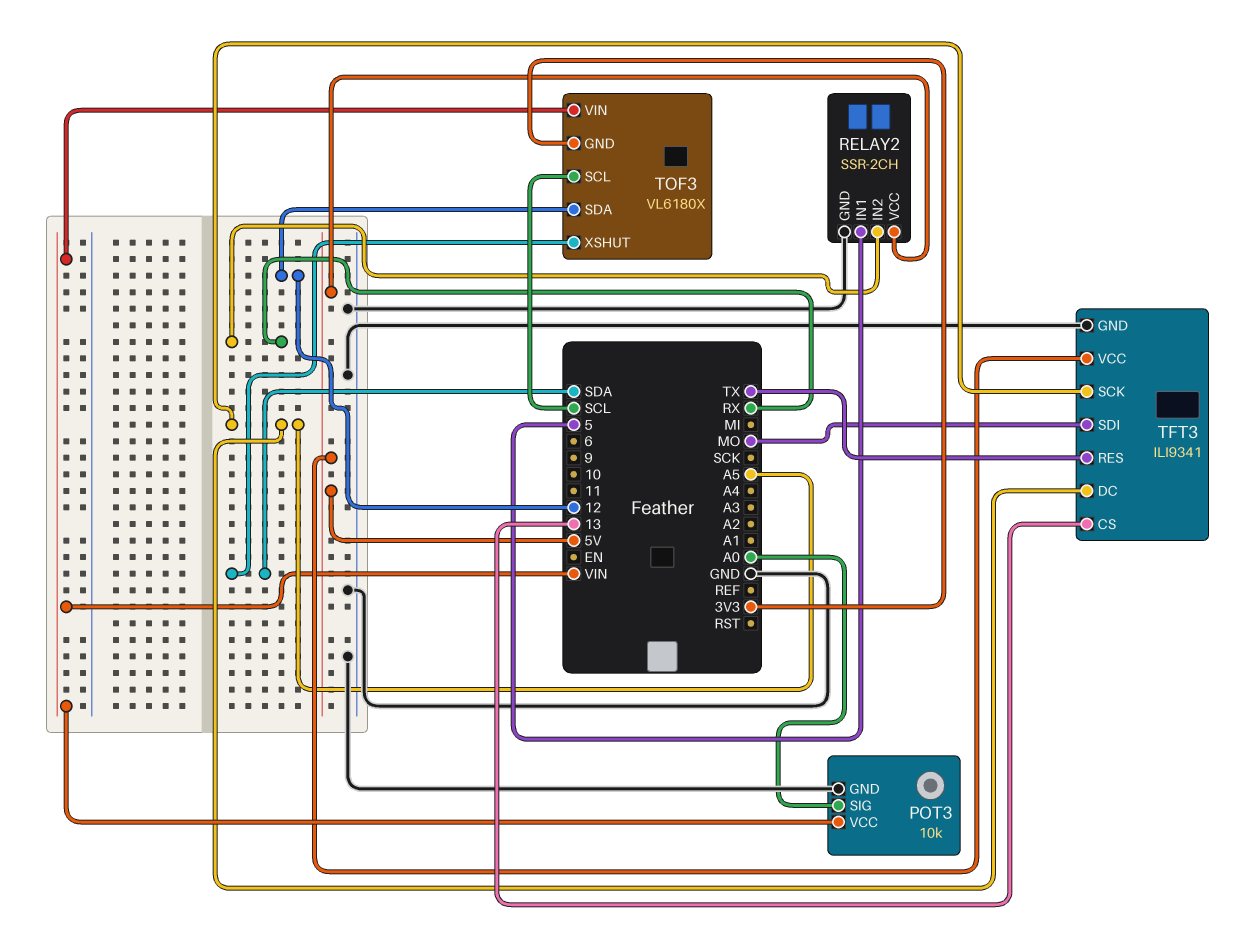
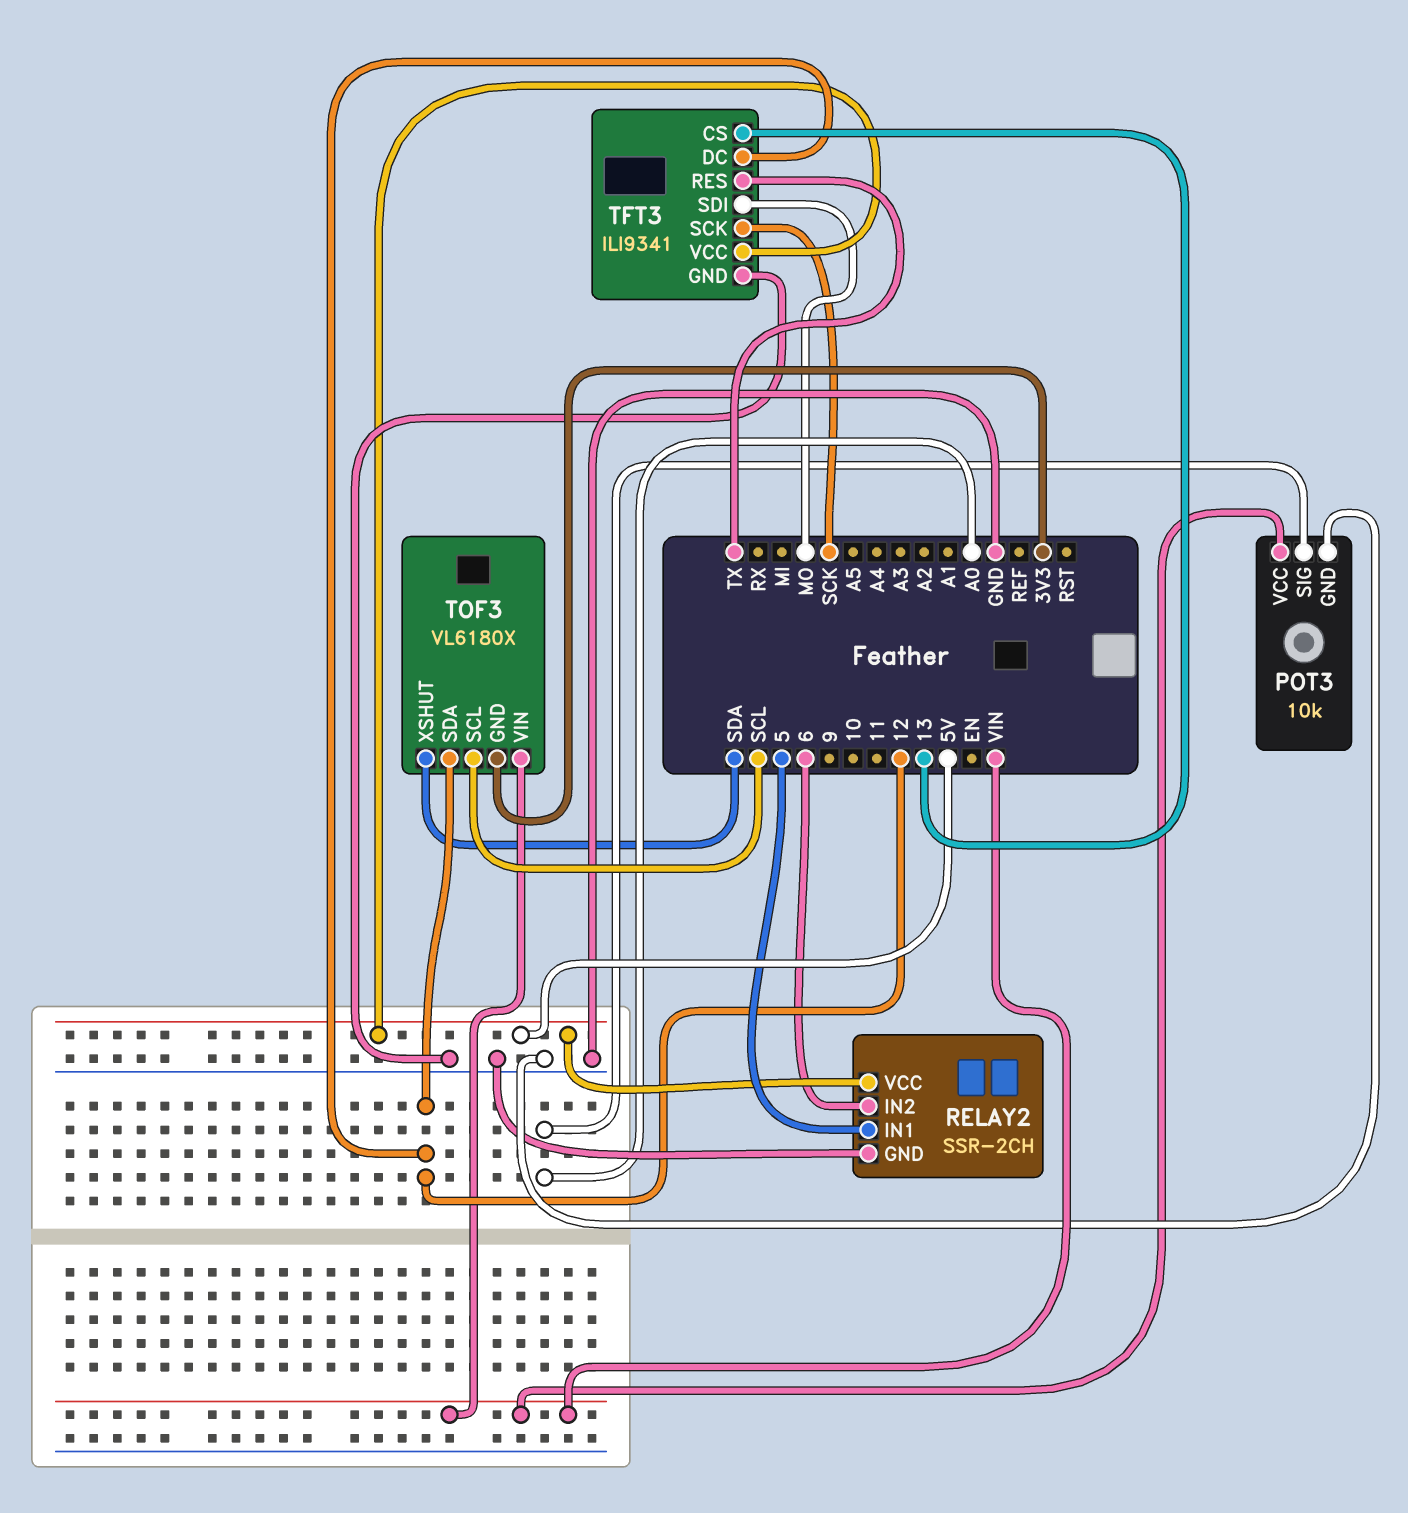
RELAY2 pin IN2: RX -> 6
TFT3 pin DC: A5 -> 12
TFT3 pin SCK: A5 -> SCK

